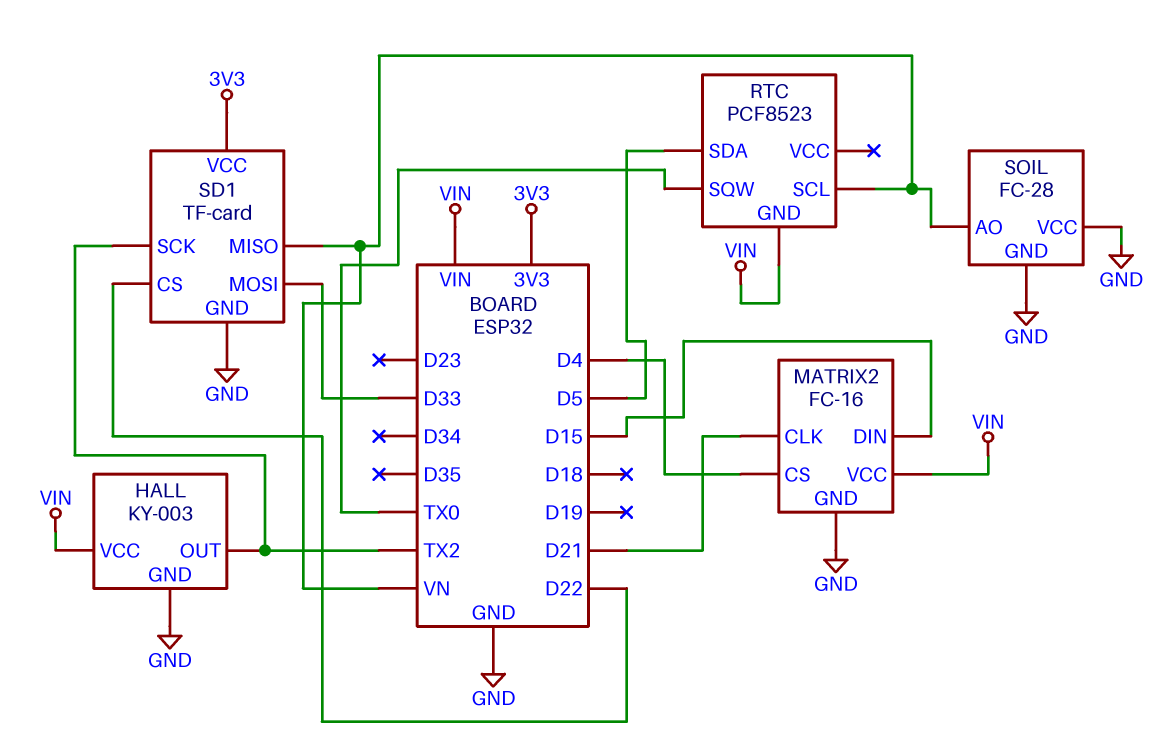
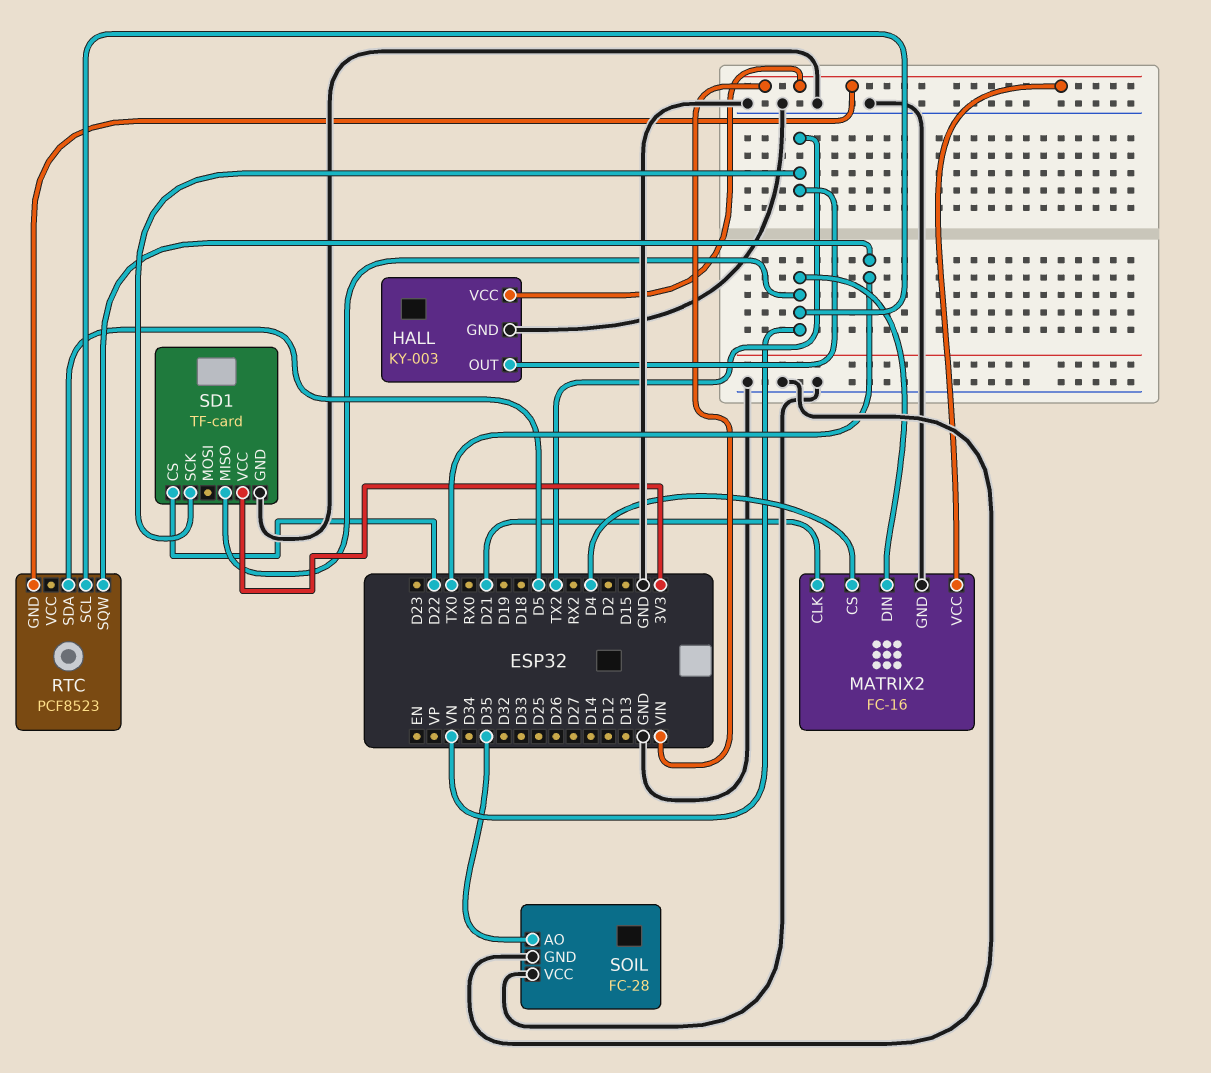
MATRIX2 pin DIN: D15 -> VN
SD1 pin MOSI: D33 -> none
SOIL pin AO: VN -> D35

